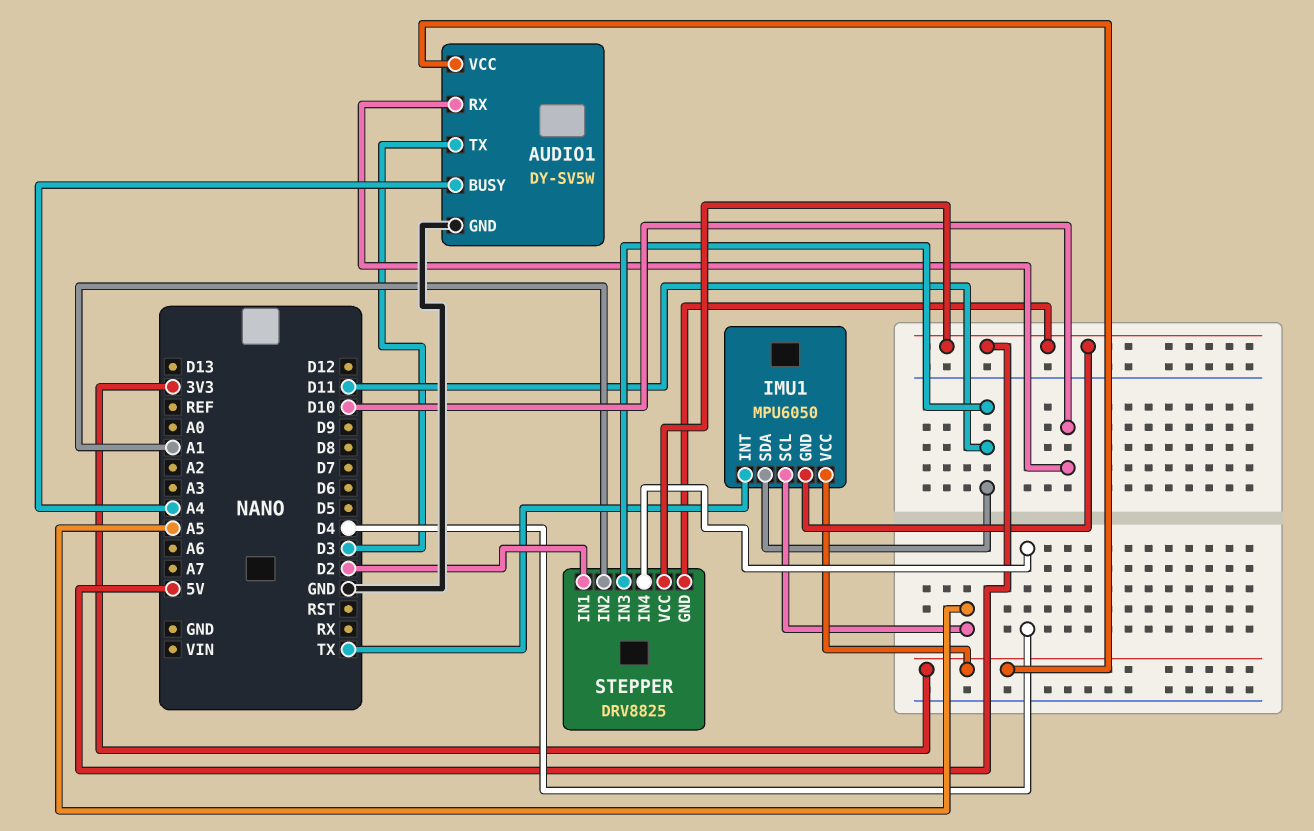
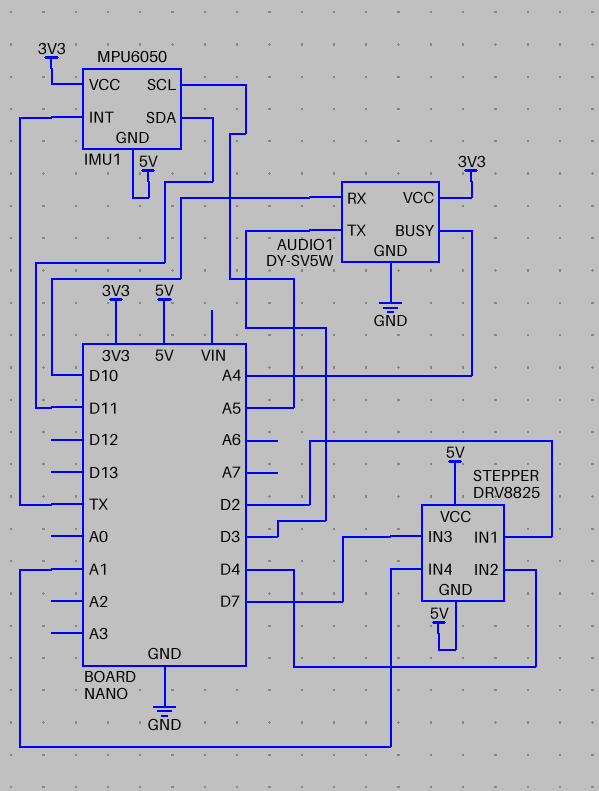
STEPPER pin IN2: A1 -> D4
STEPPER pin IN3: D11 -> D7
STEPPER pin IN4: D4 -> A1

